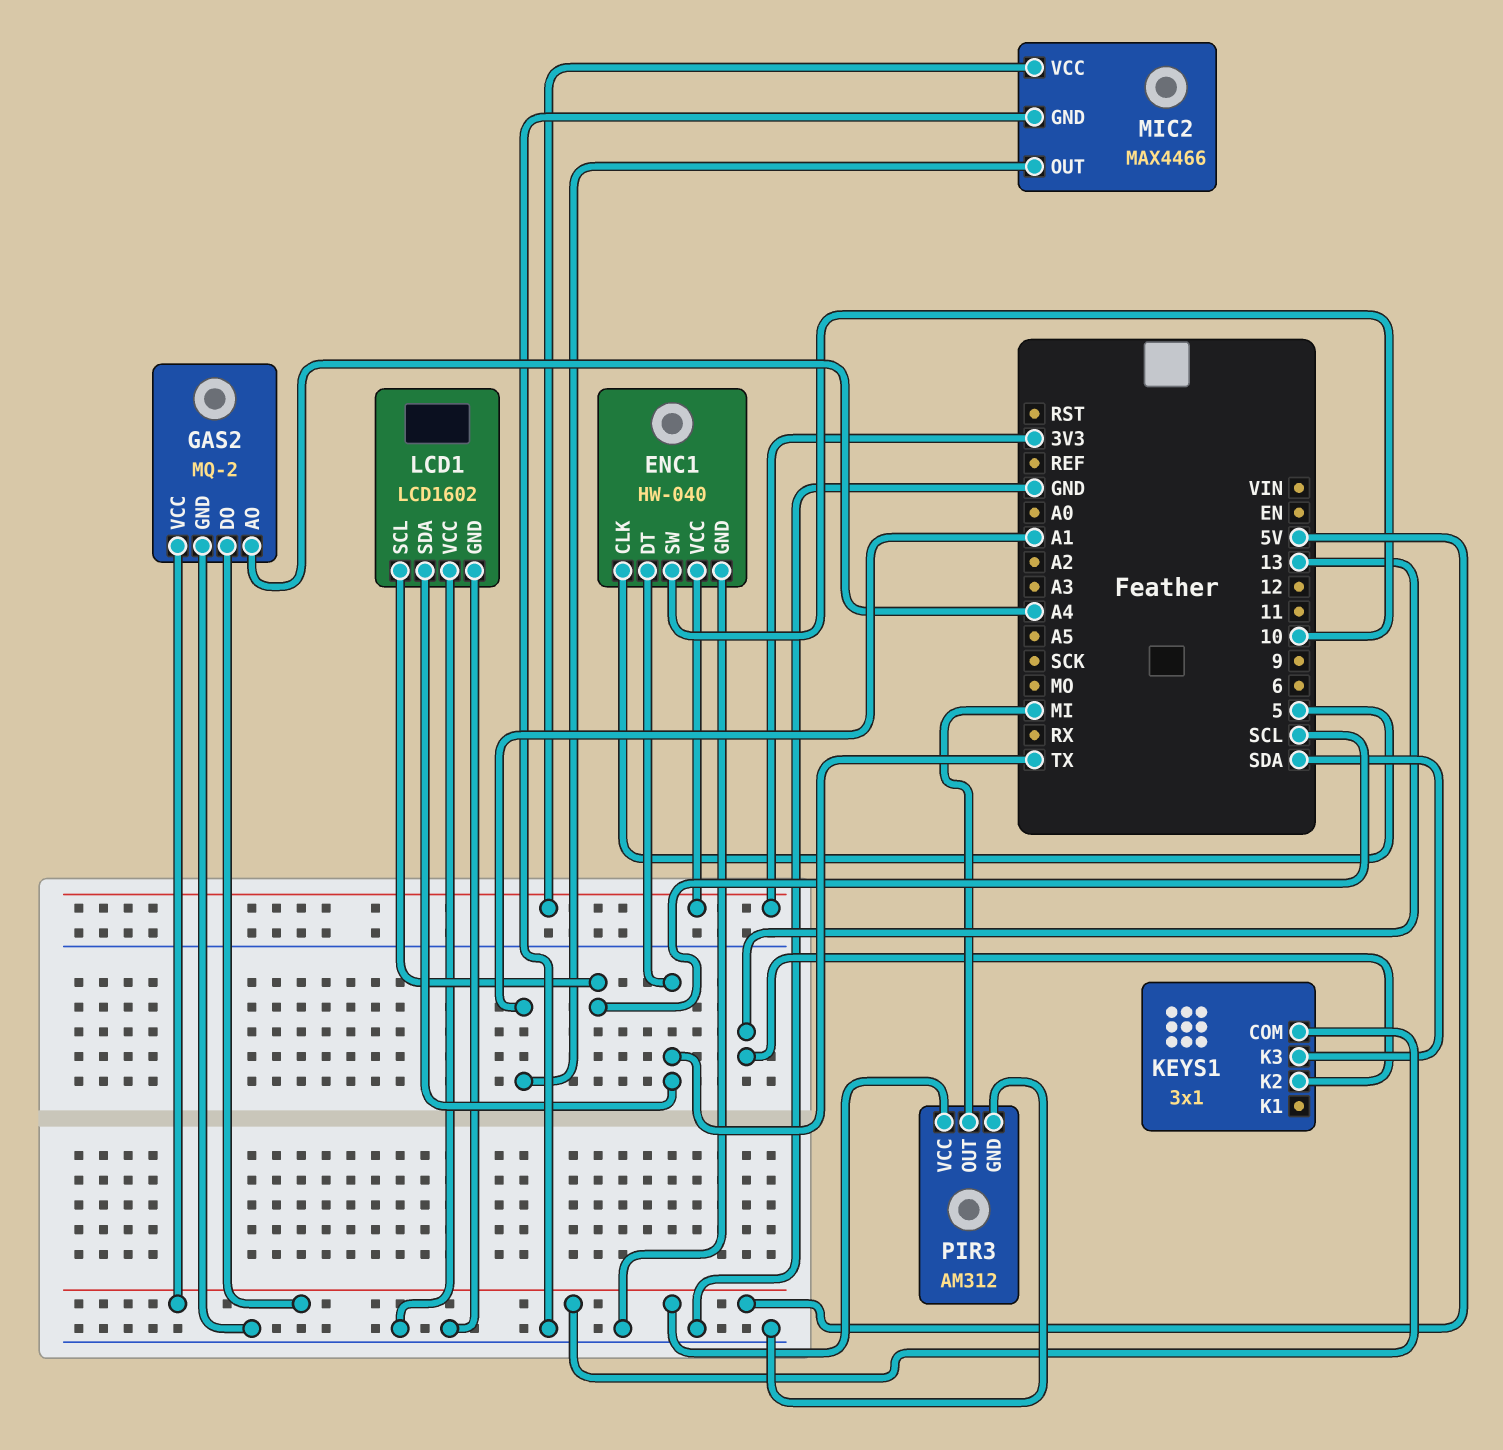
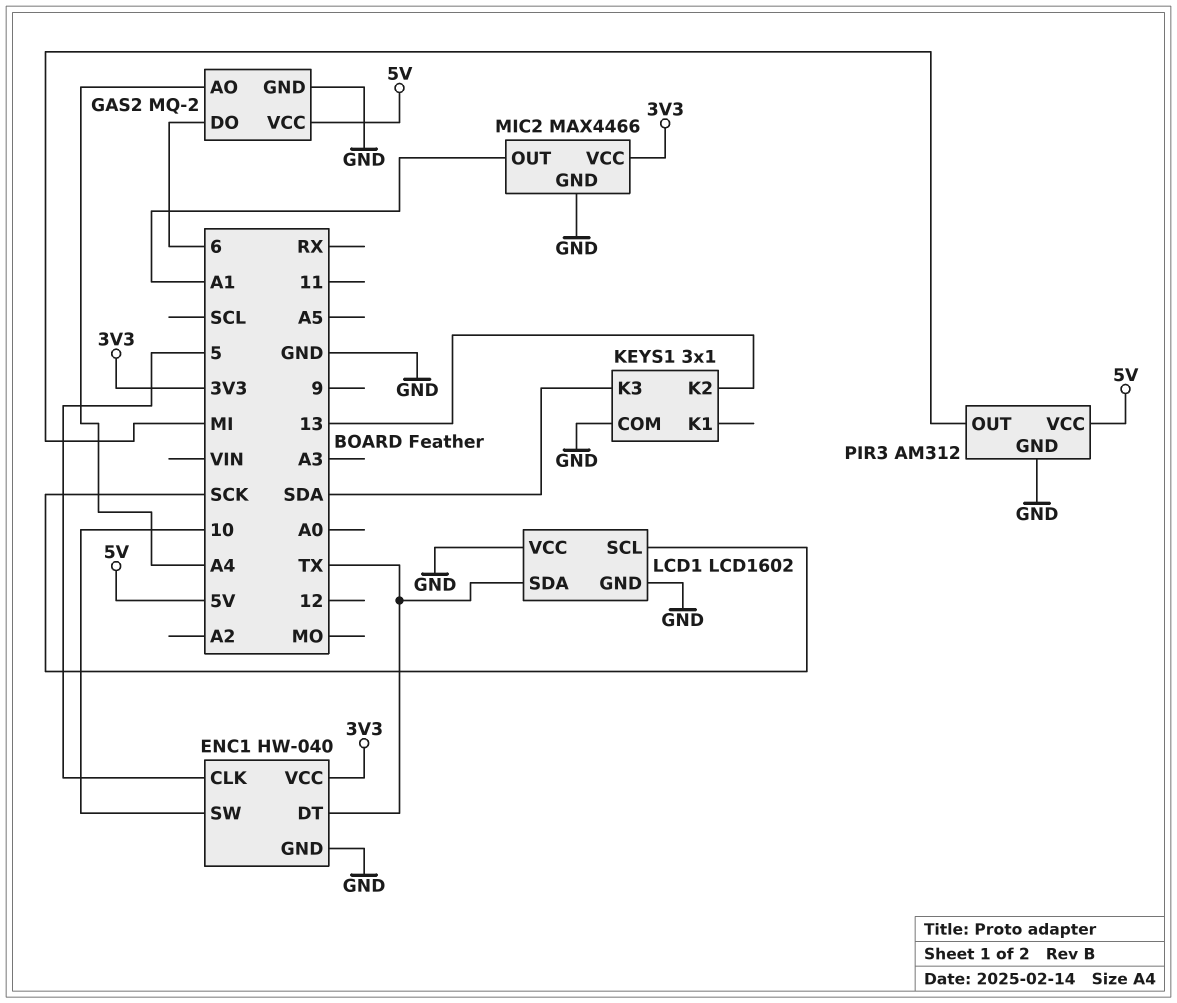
GAS2 pin DO: 5V -> 6
KEYS1 pin COM: 5V -> GND
LCD1 pin SCL: SCL -> SCK

